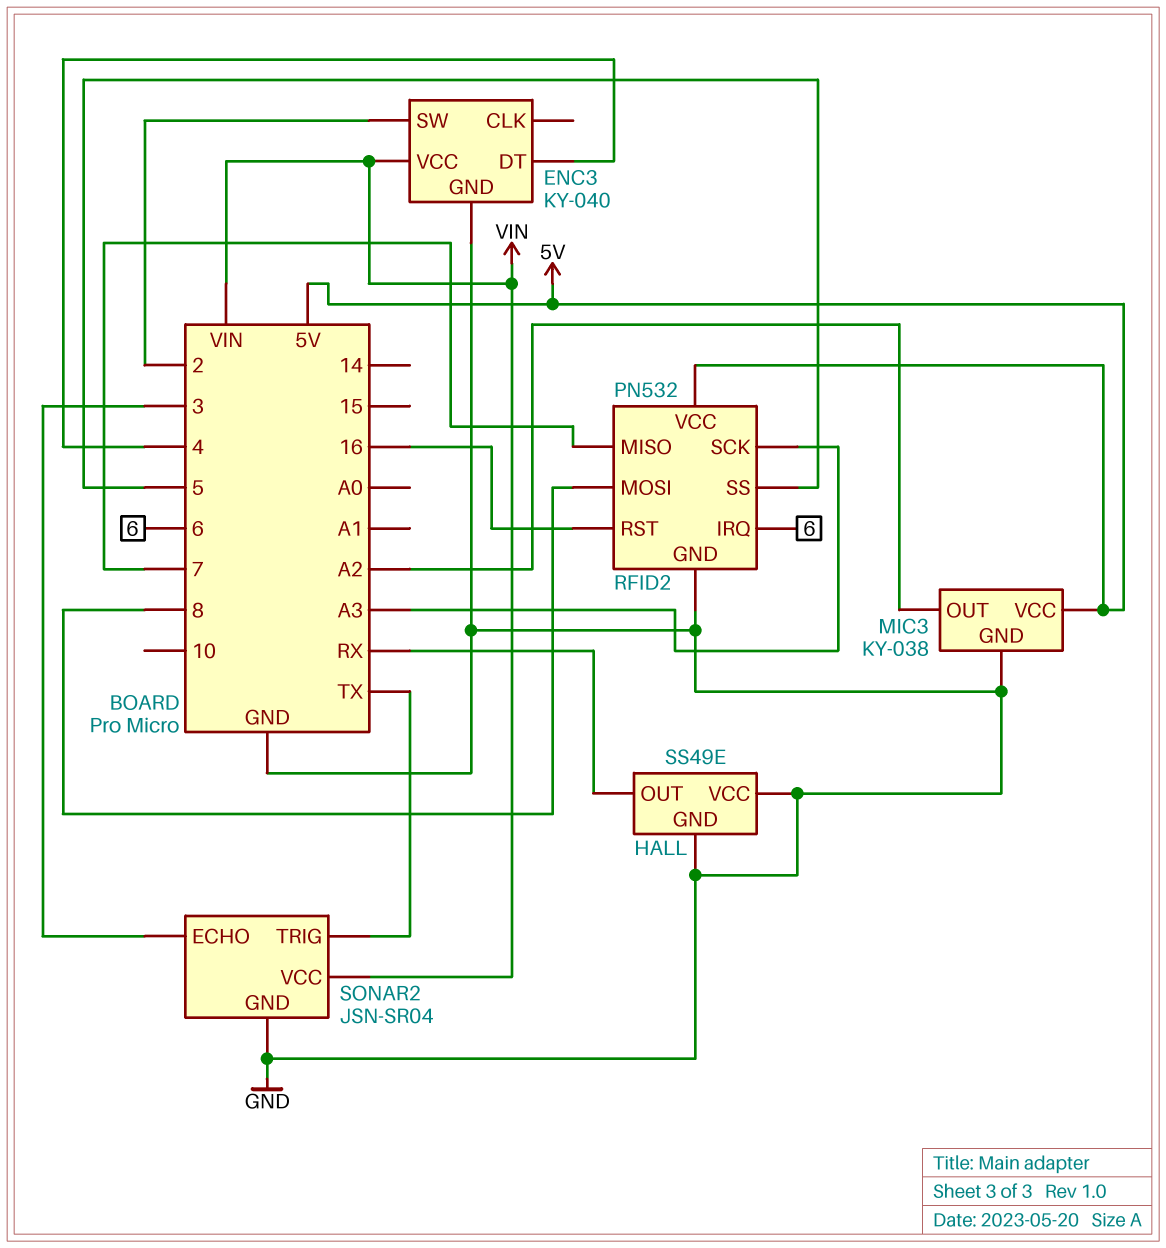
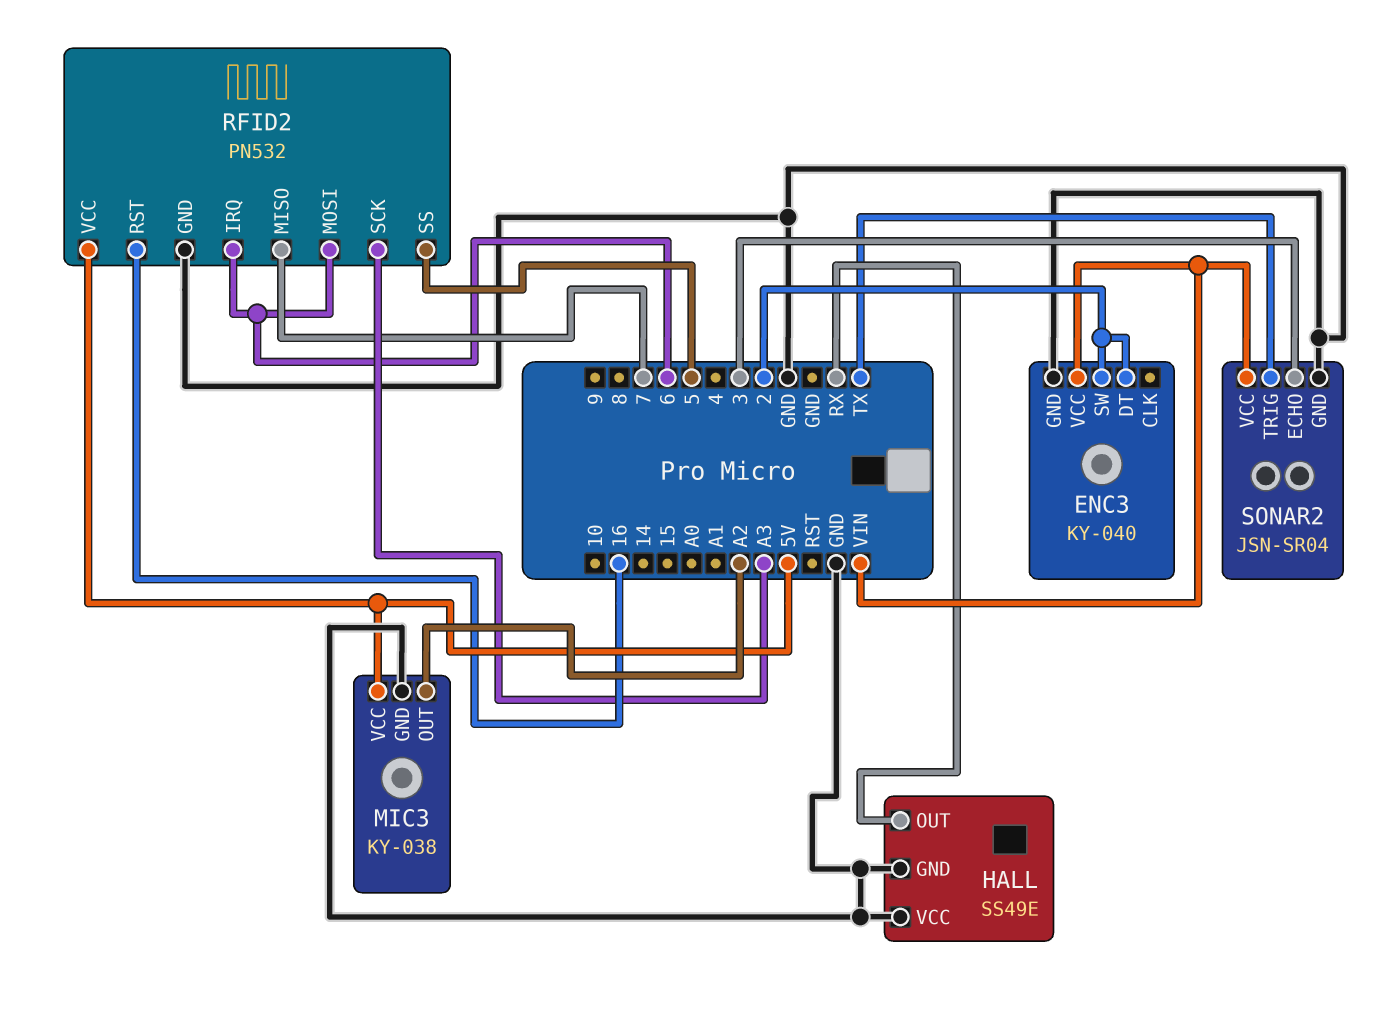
ENC3 pin DT: 4 -> 2
RFID2 pin MOSI: 8 -> 6

